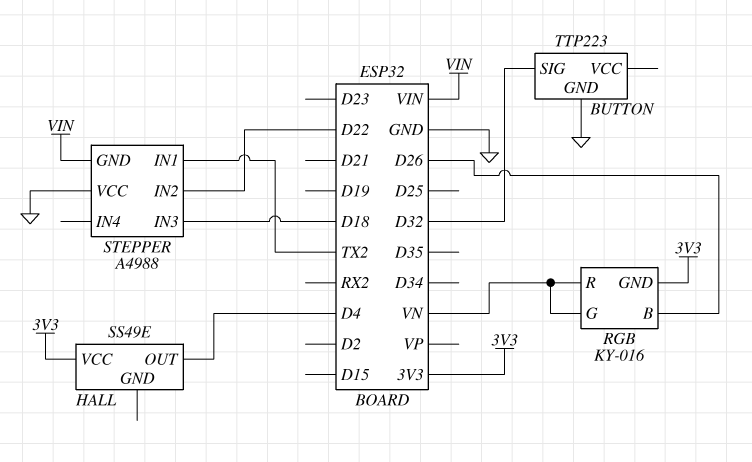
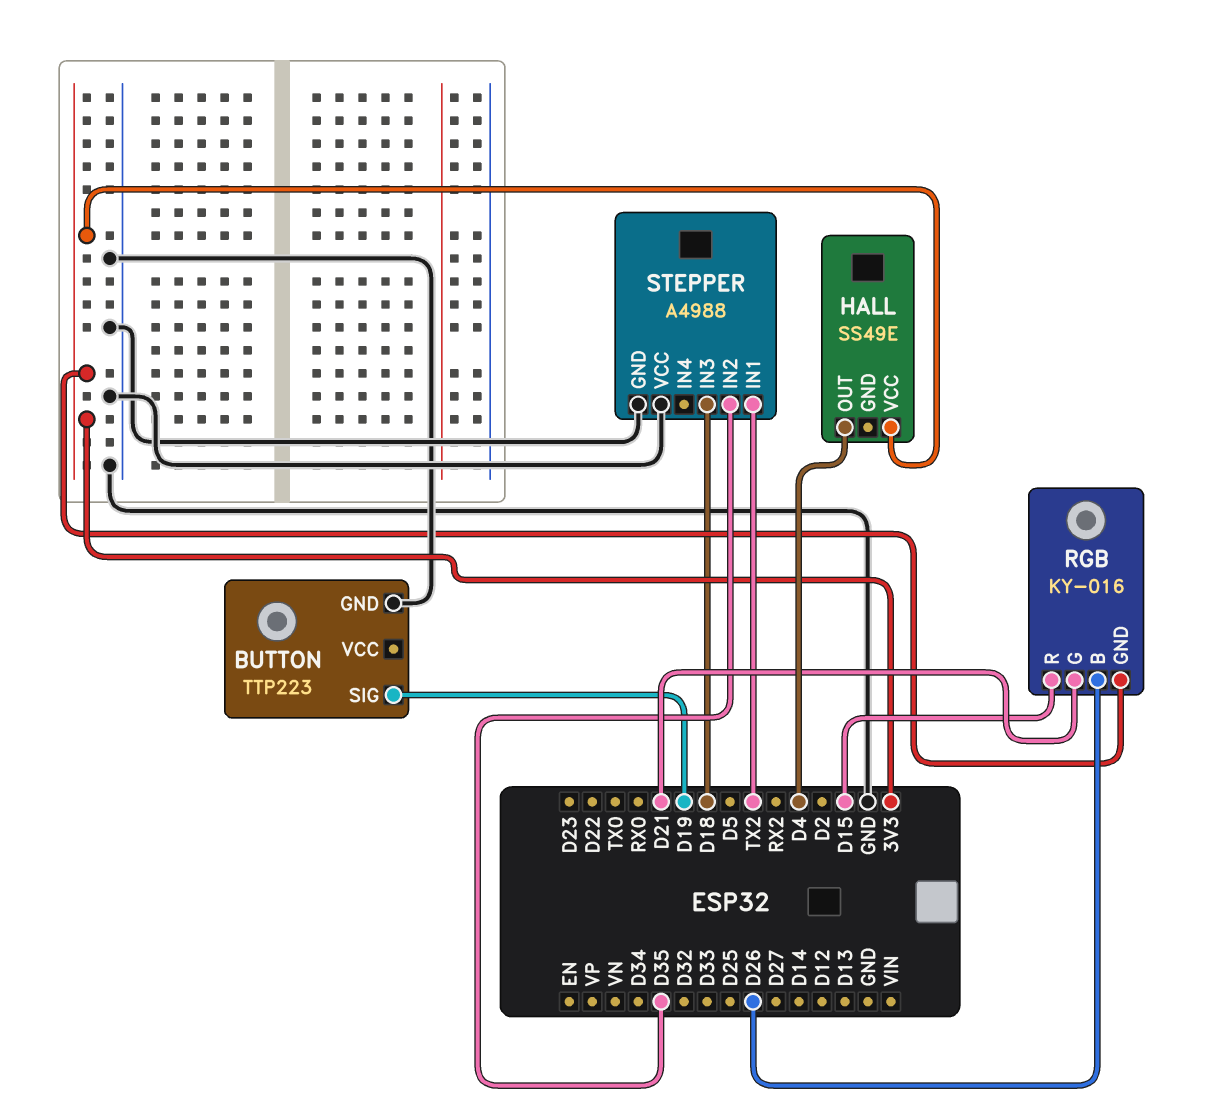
BUTTON pin SIG: D32 -> D19
RGB pin G: VN -> D21
RGB pin R: VN -> D15
STEPPER pin GND: VIN -> GND
STEPPER pin IN2: D22 -> D35

